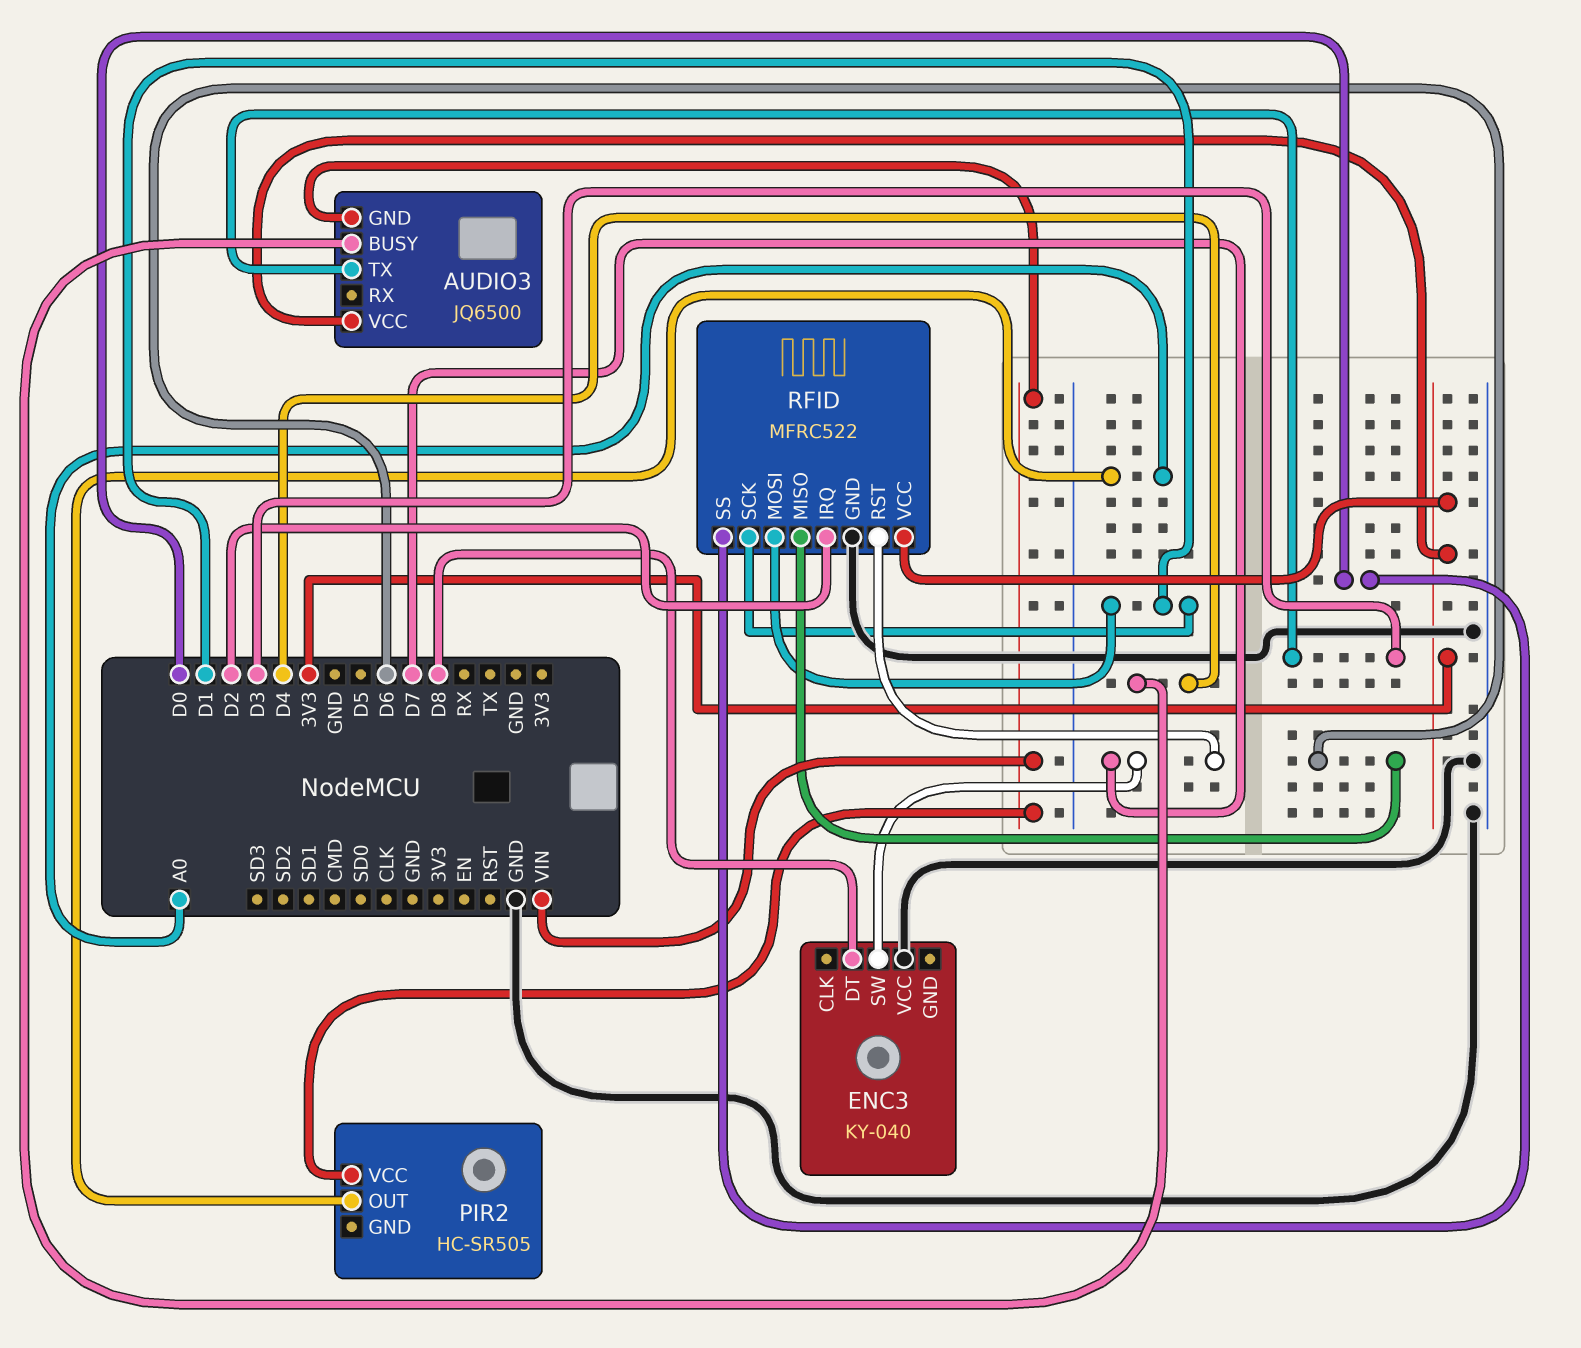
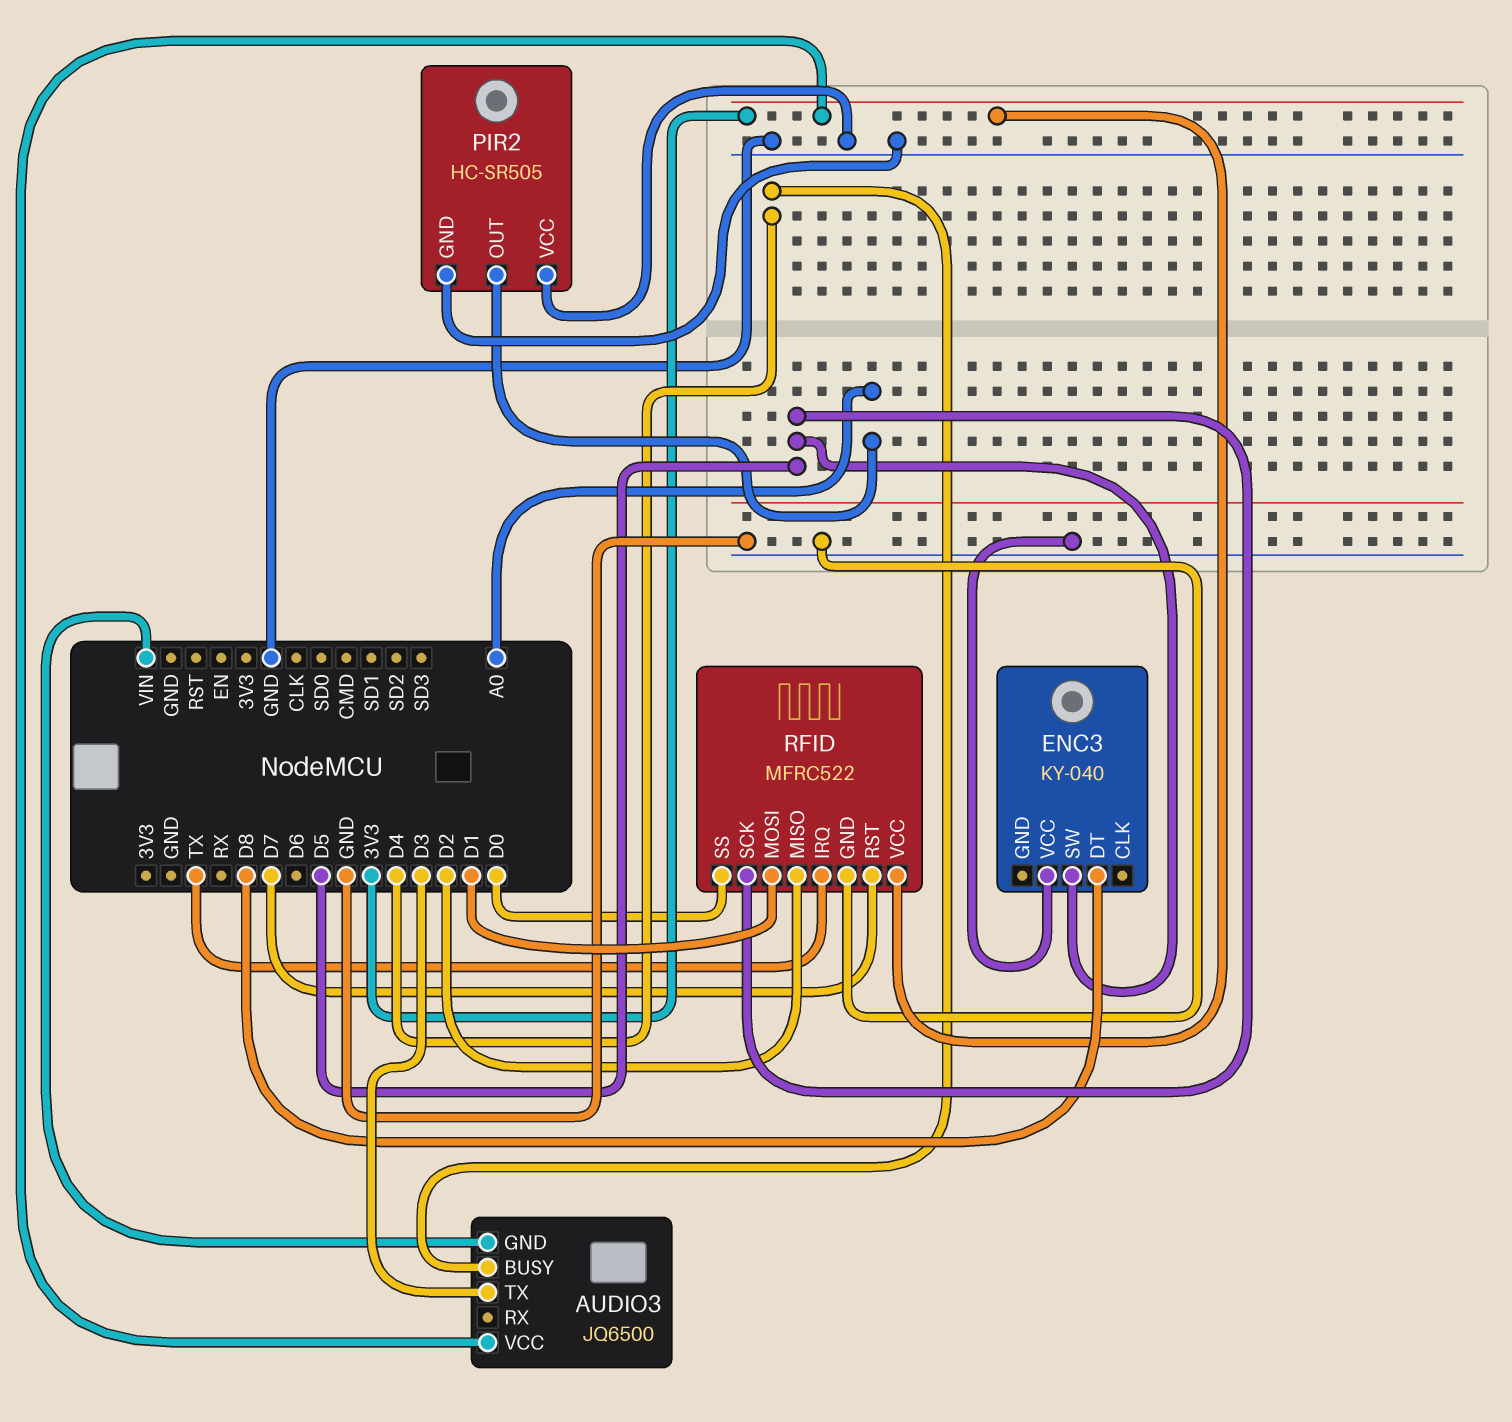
ENC3 pin SW: D7 -> D5
PIR2 pin GND: none -> GND
PIR2 pin VCC: VIN -> GND
RFID pin IRQ: D2 -> TX
RFID pin MISO: D6 -> D2
RFID pin SCK: D1 -> D5

